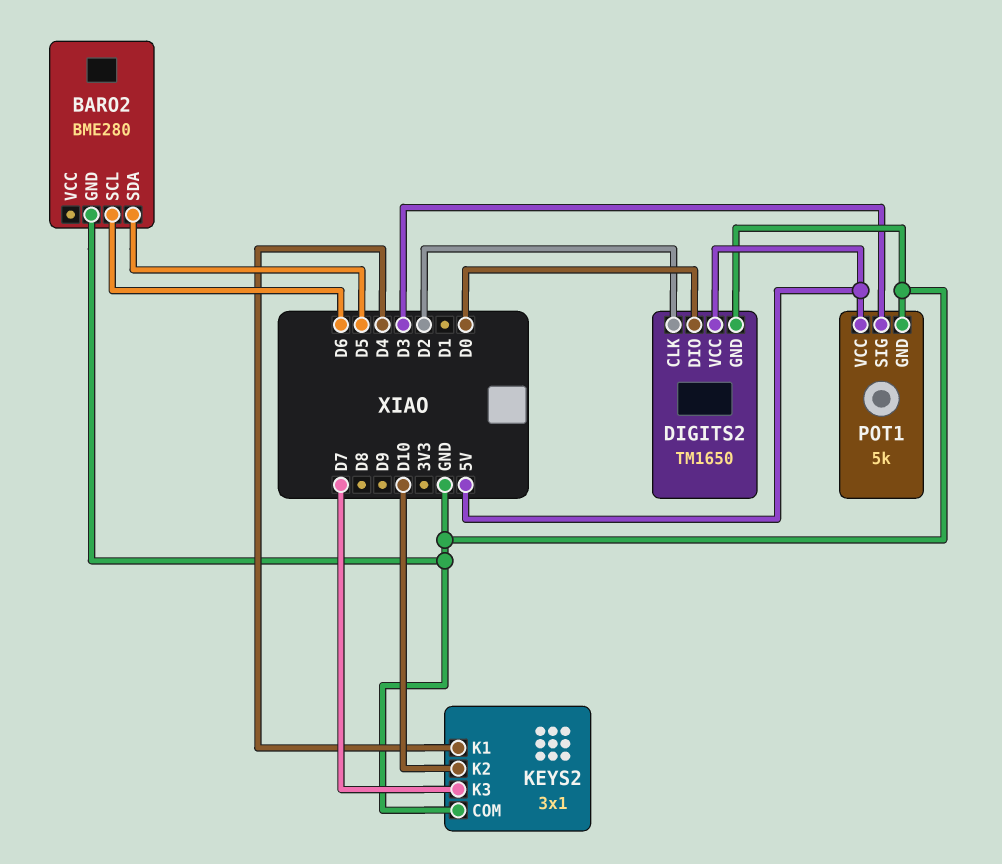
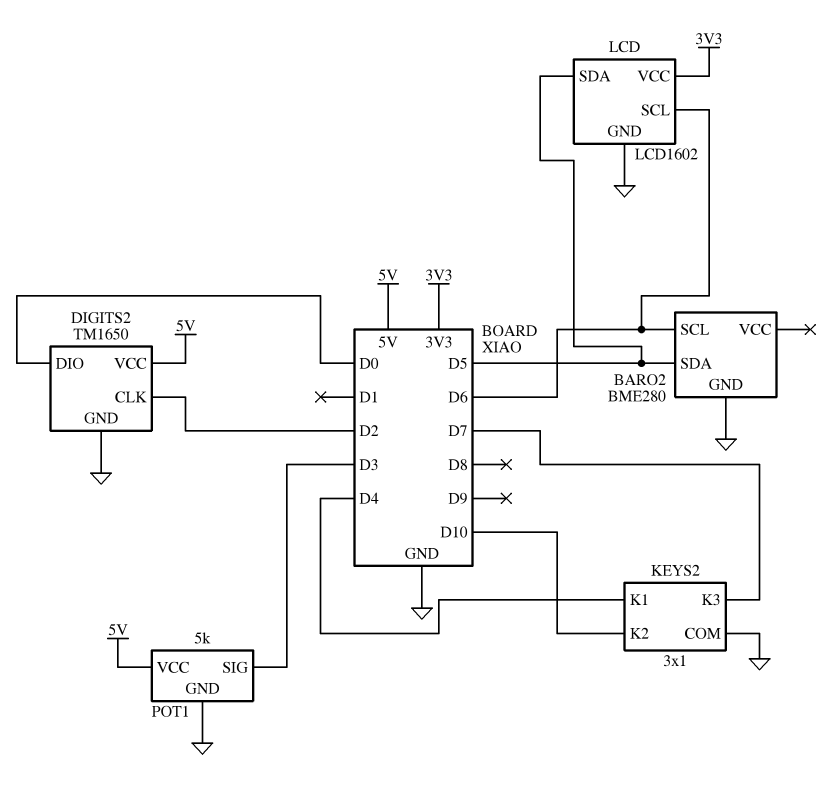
LCD: none -> LCD1602
LCD pin GND: none -> GND
LCD pin SCL: none -> D6
LCD pin SDA: none -> D5
LCD pin VCC: none -> 3V3

